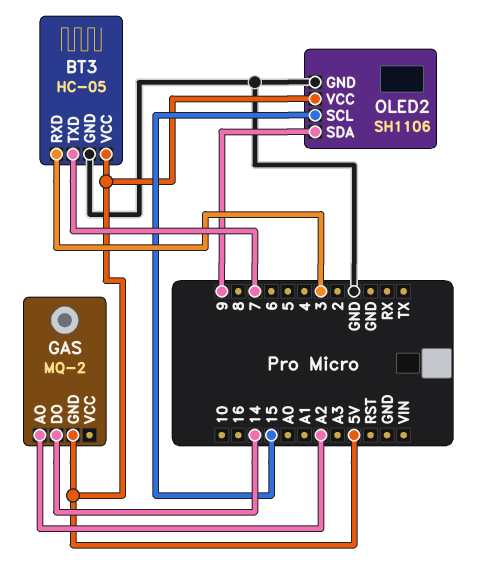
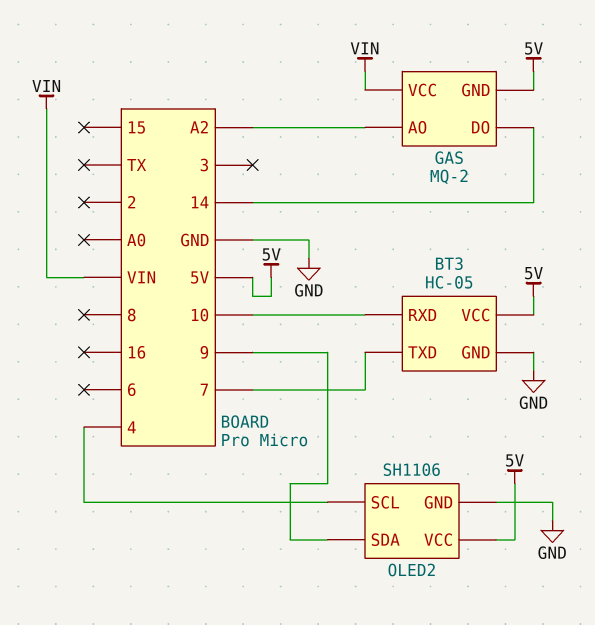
BT3 pin RXD: 3 -> 10
GAS pin VCC: none -> VIN
OLED2 pin SCL: 15 -> 4

